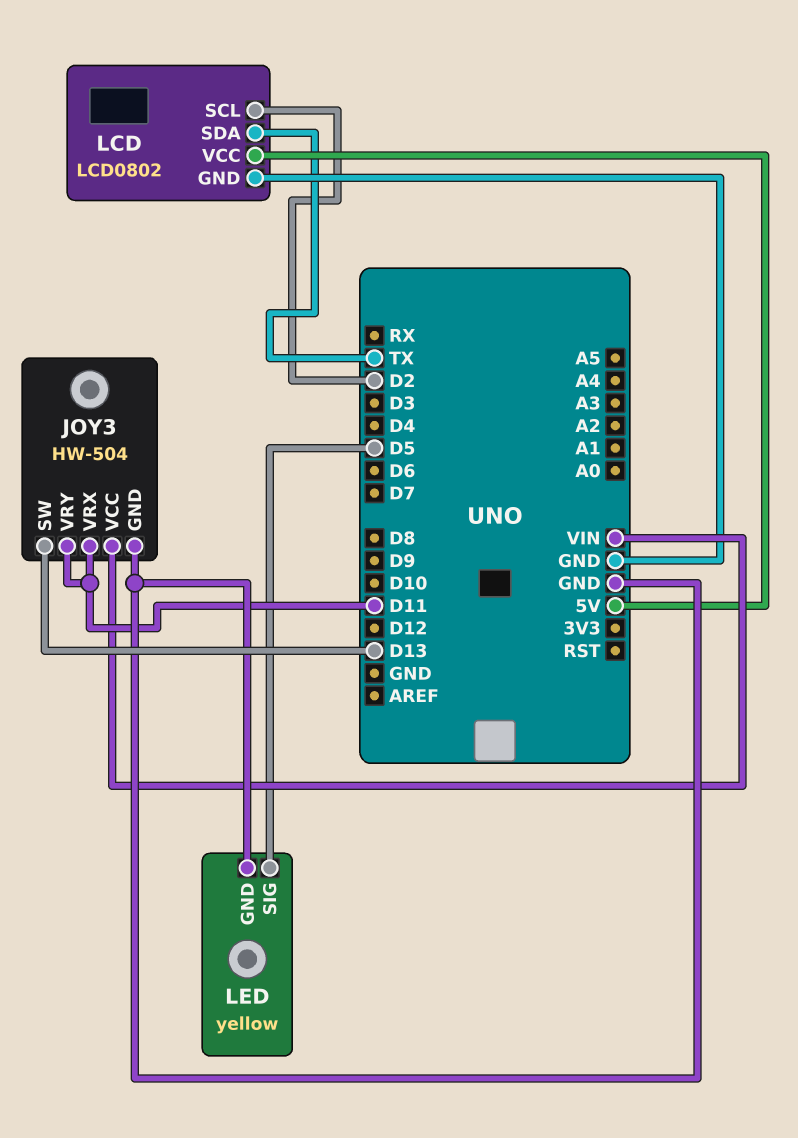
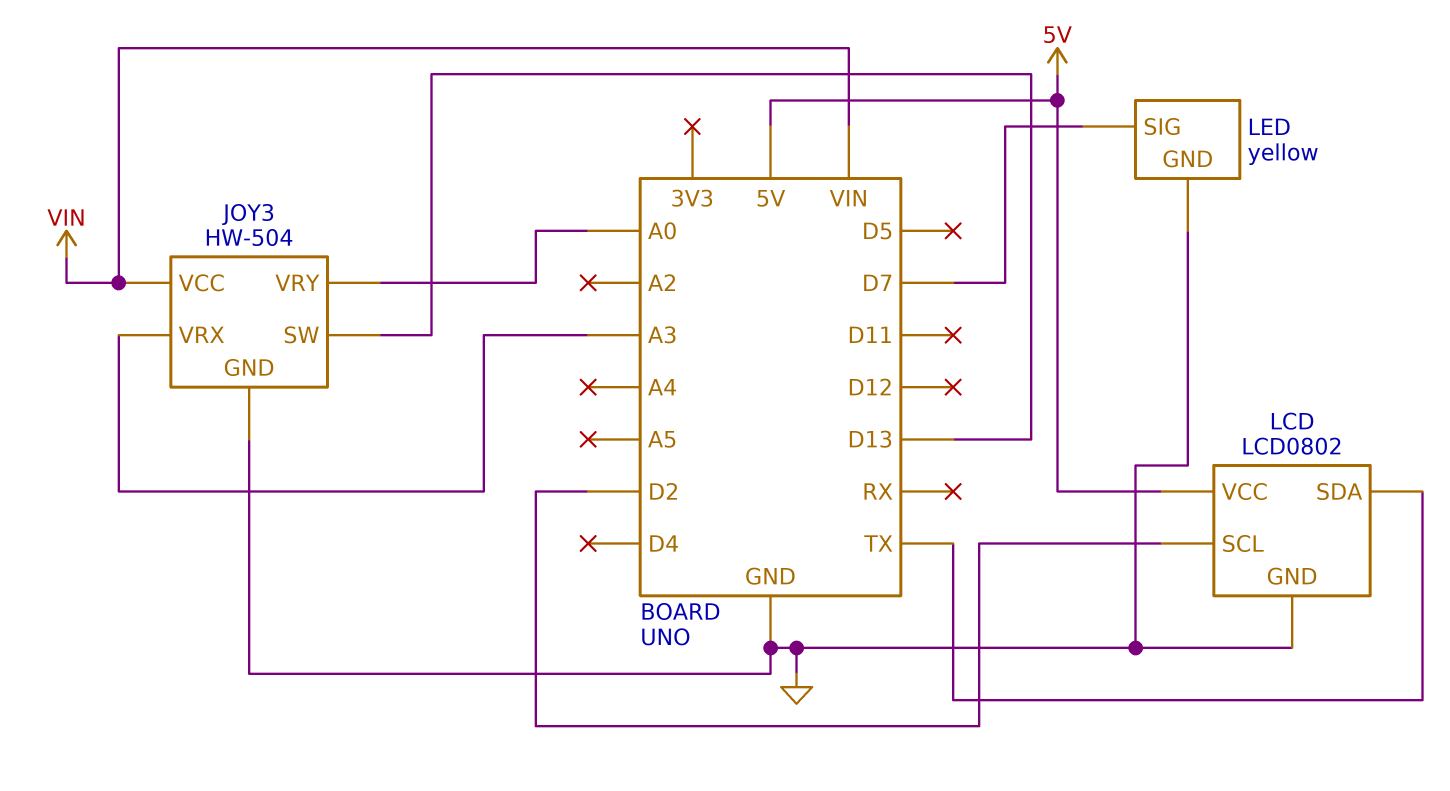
JOY3 pin VRX: D11 -> A3
JOY3 pin VRY: D11 -> A0
LED pin SIG: D5 -> D7

